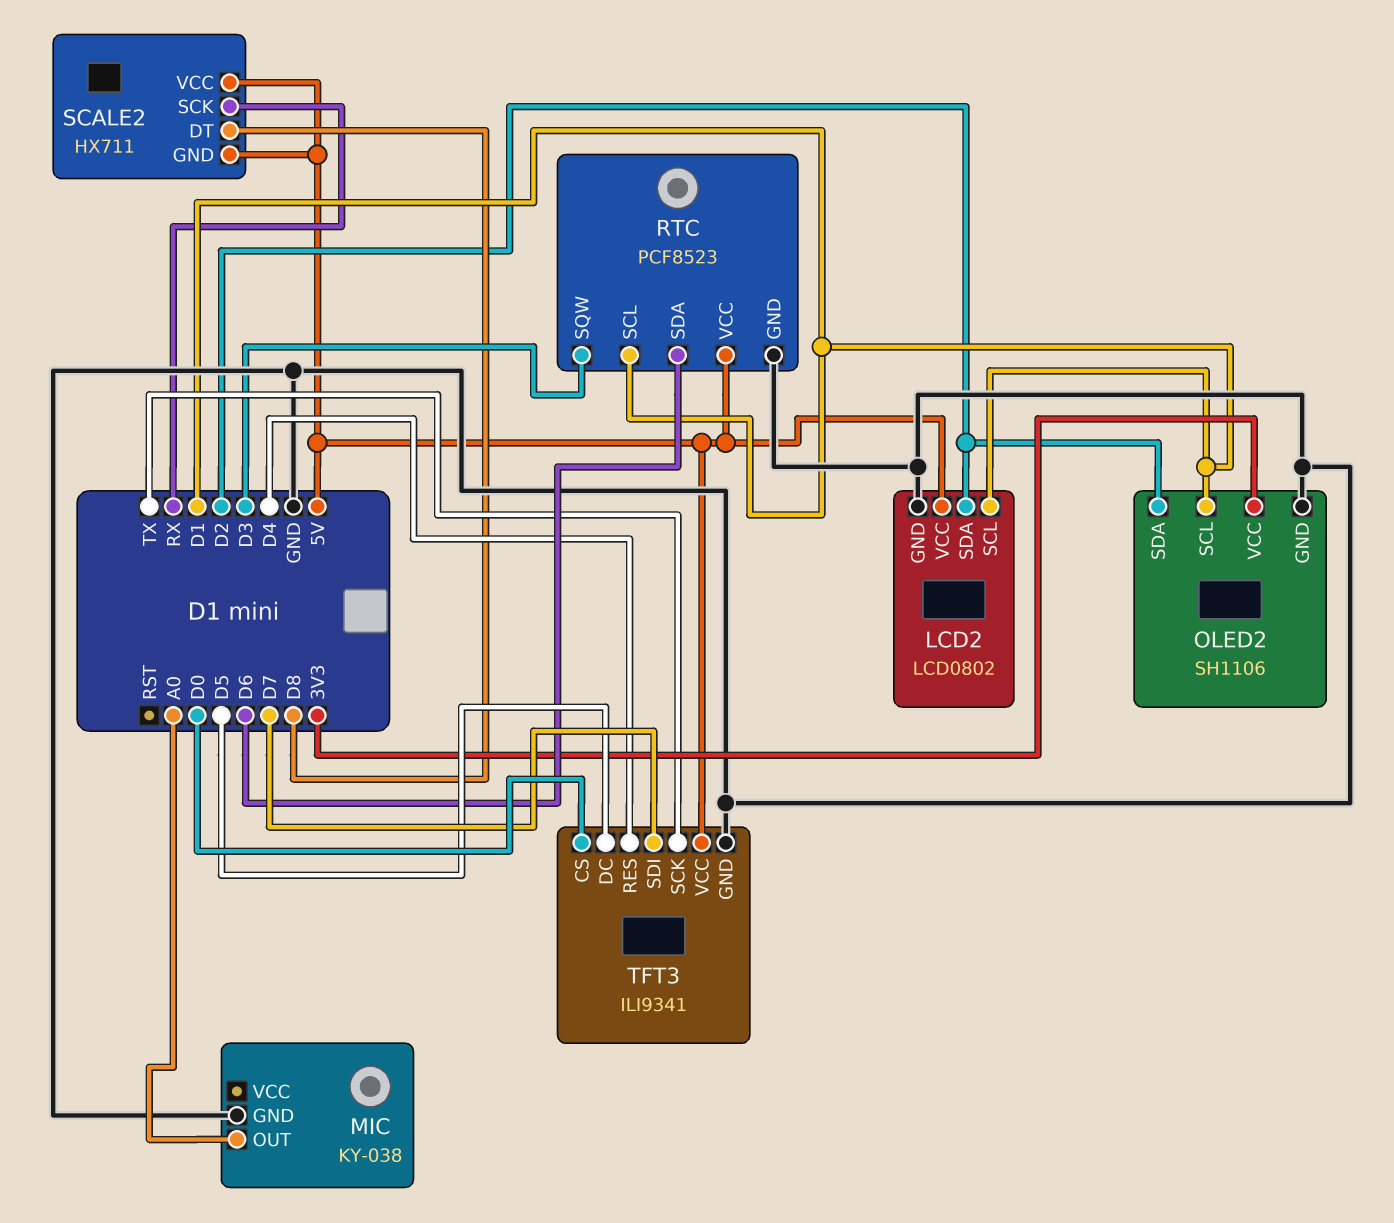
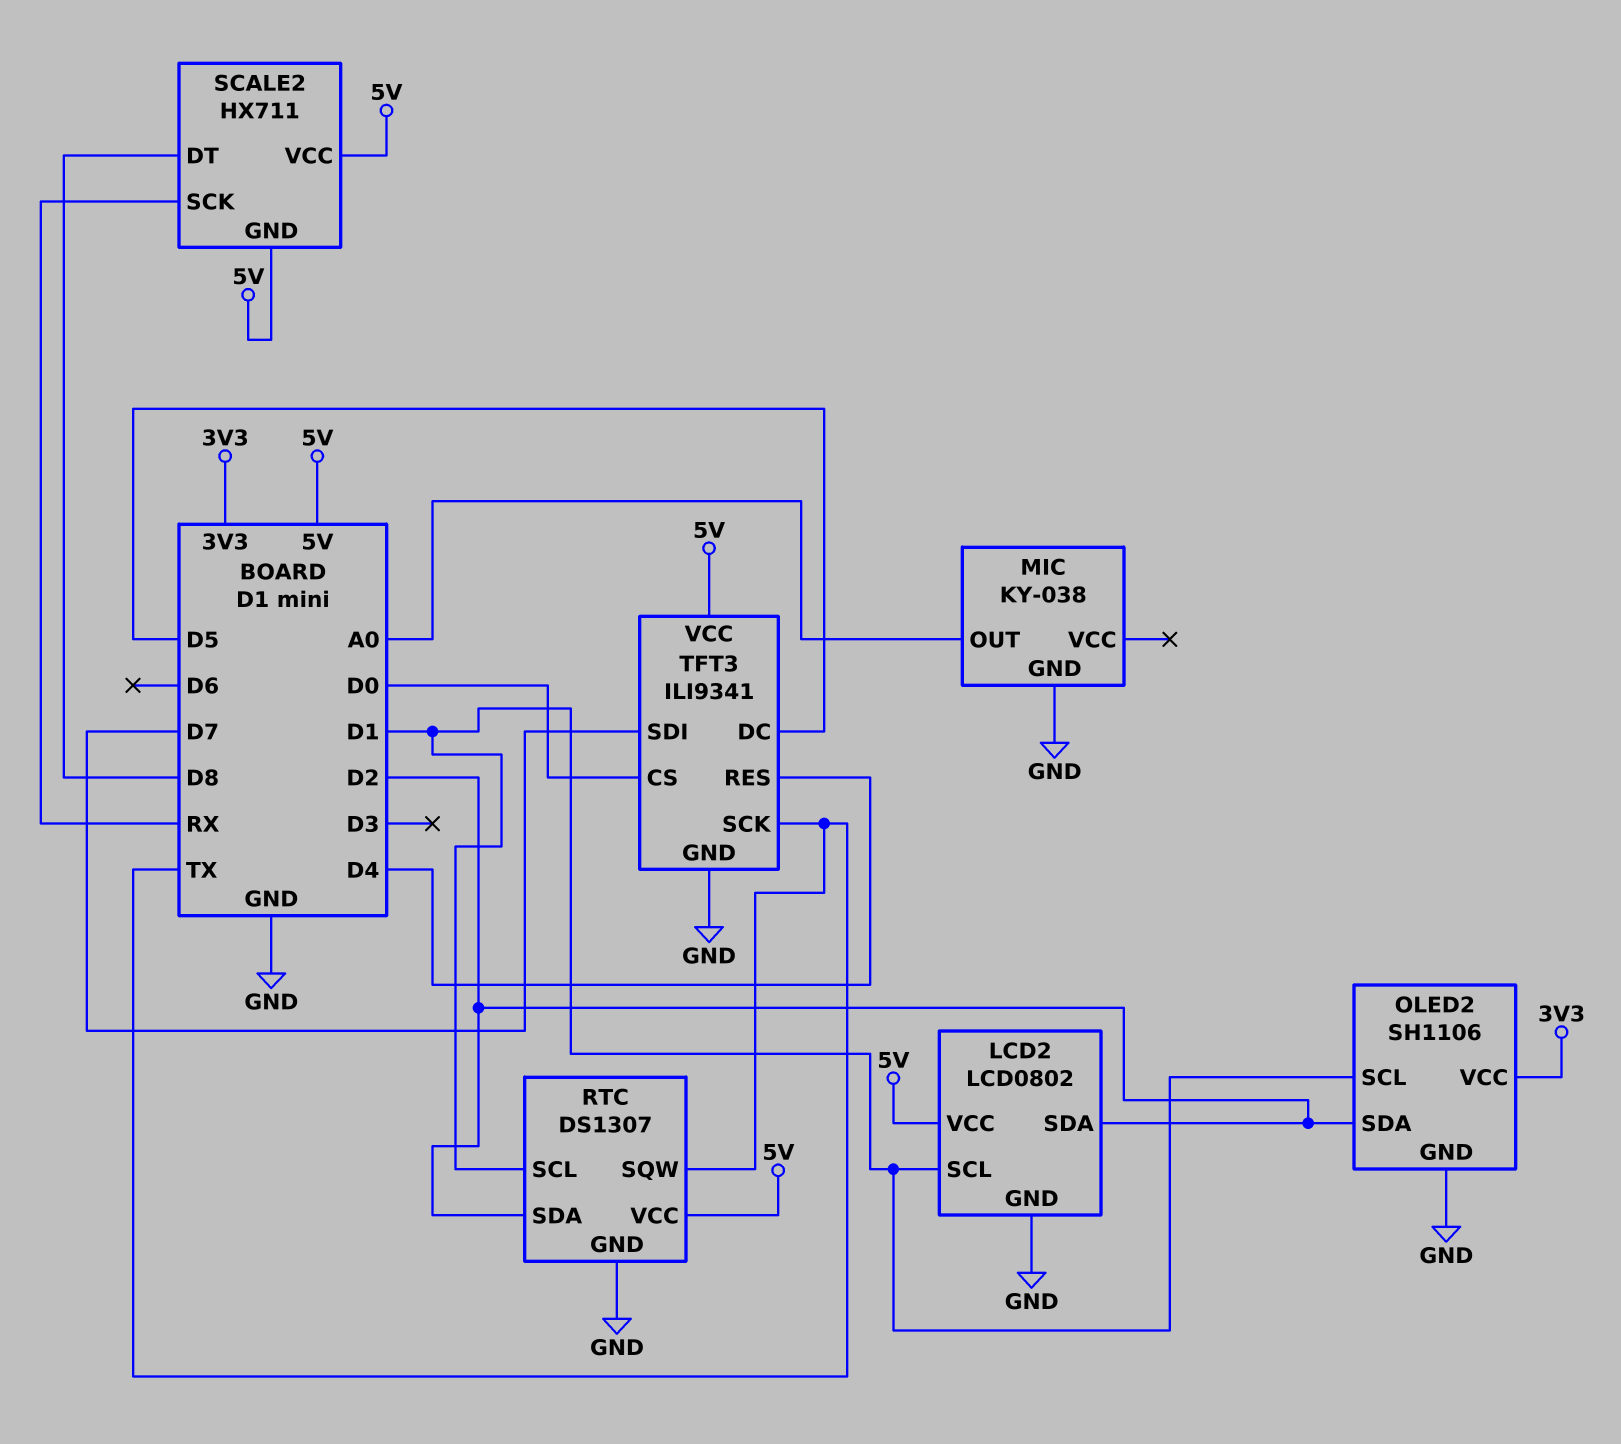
RTC: PCF8523 -> DS1307
RTC pin SDA: D6 -> D2
RTC pin SQW: D3 -> TX

